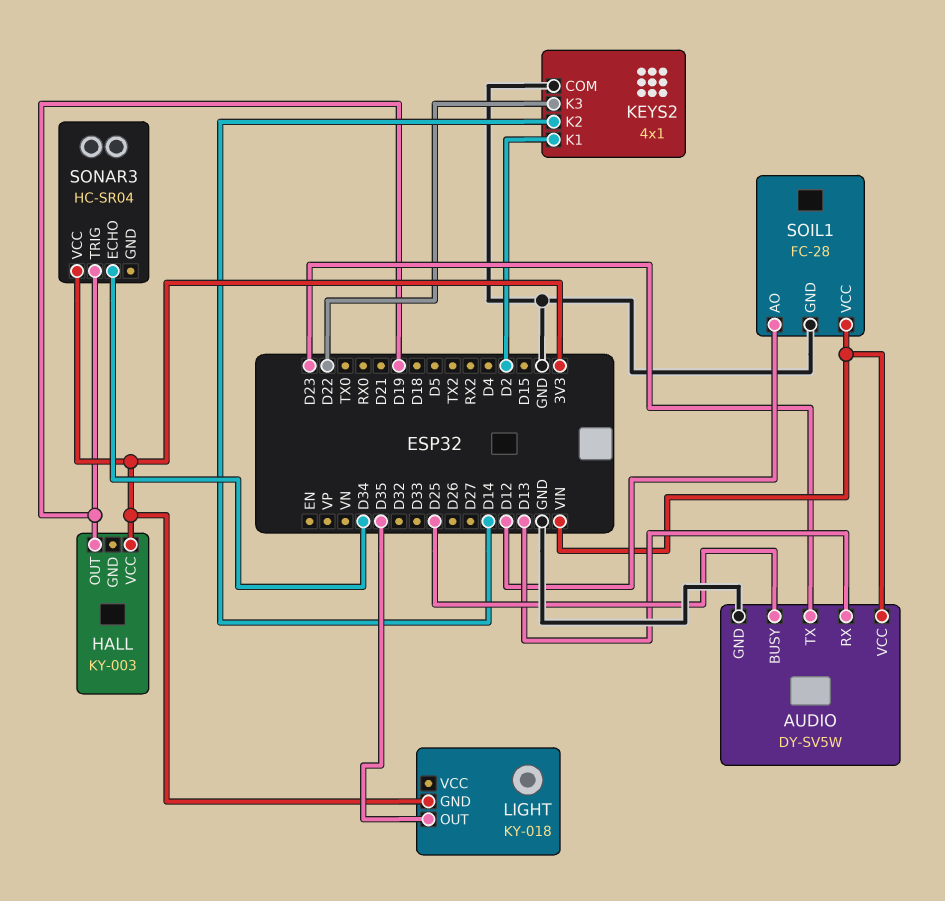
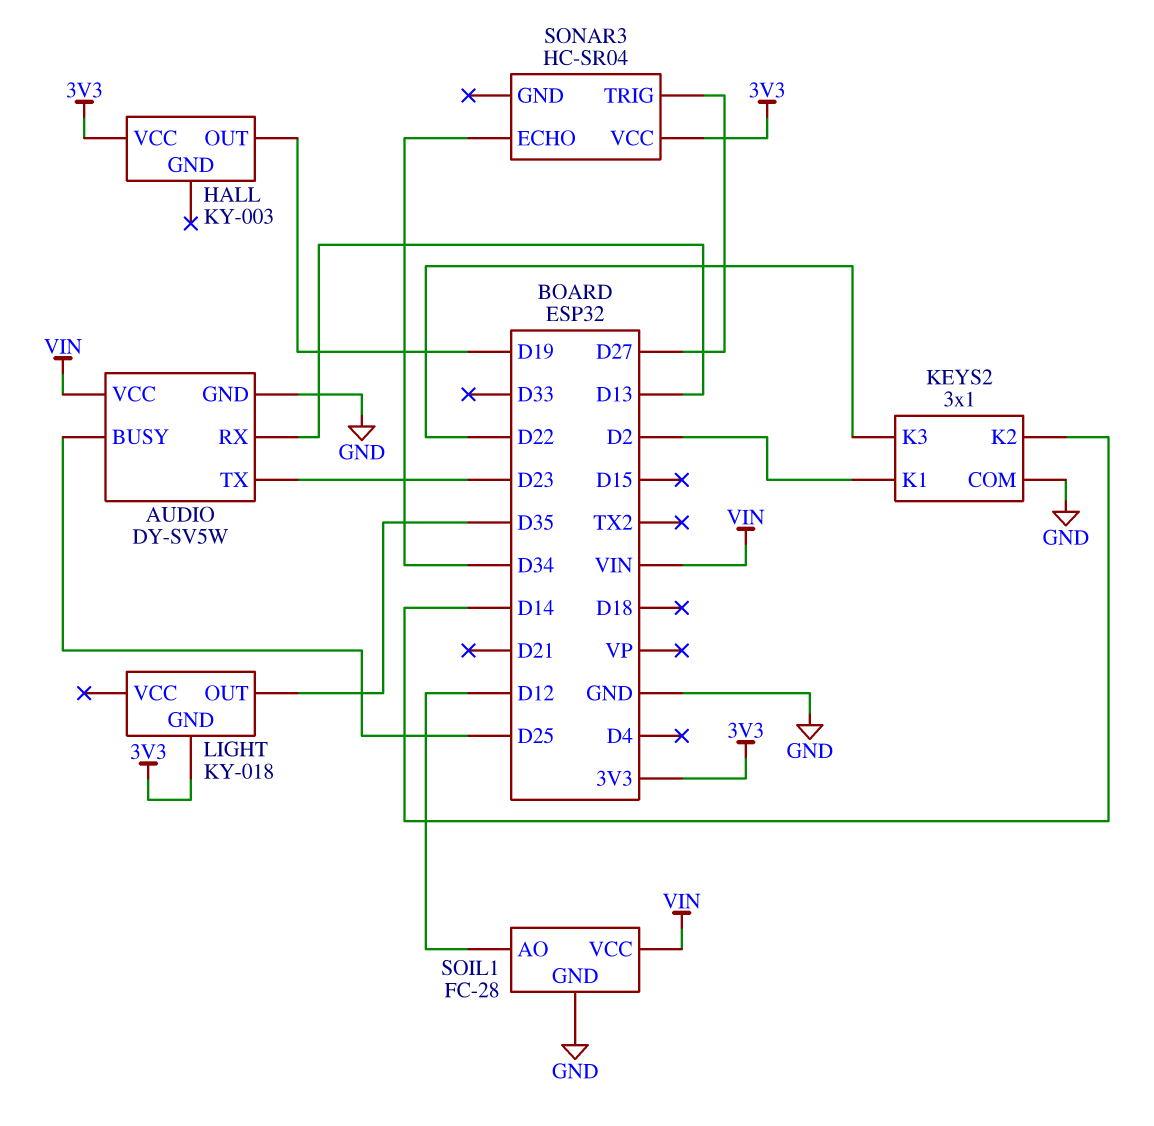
KEYS2: 4x1 -> 3x1
SONAR3 pin TRIG: D19 -> D27

